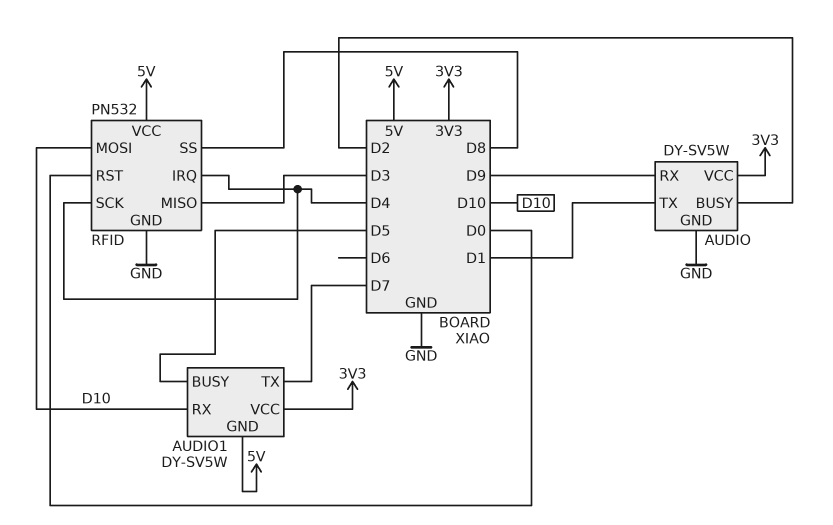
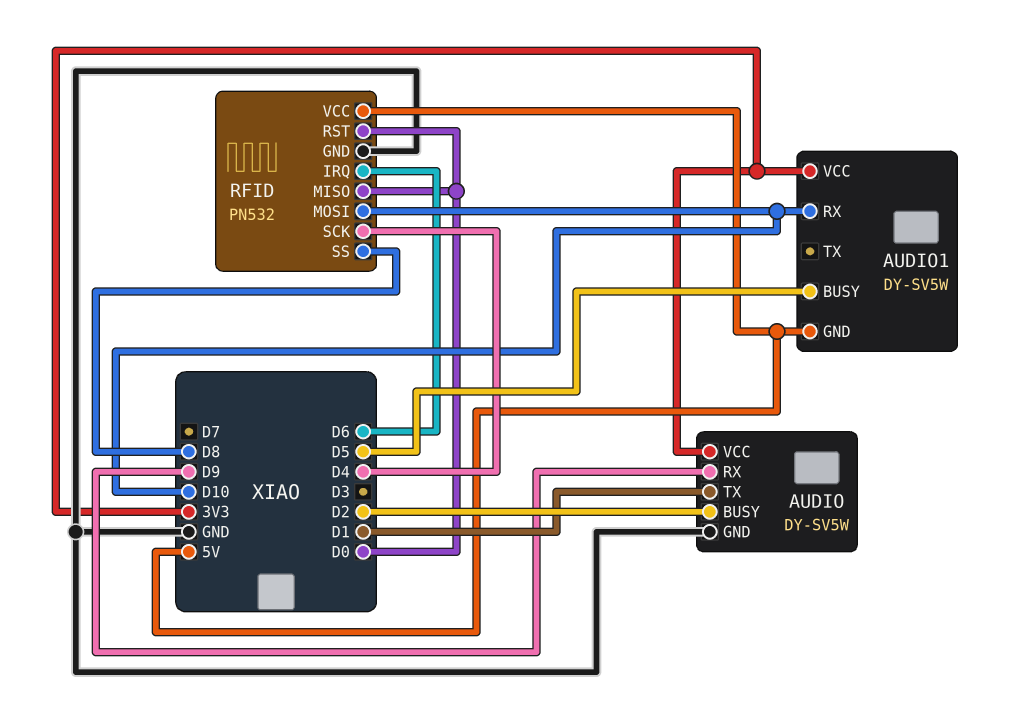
AUDIO1 pin TX: D7 -> none
RFID pin IRQ: D4 -> D6
RFID pin MISO: D3 -> D0

